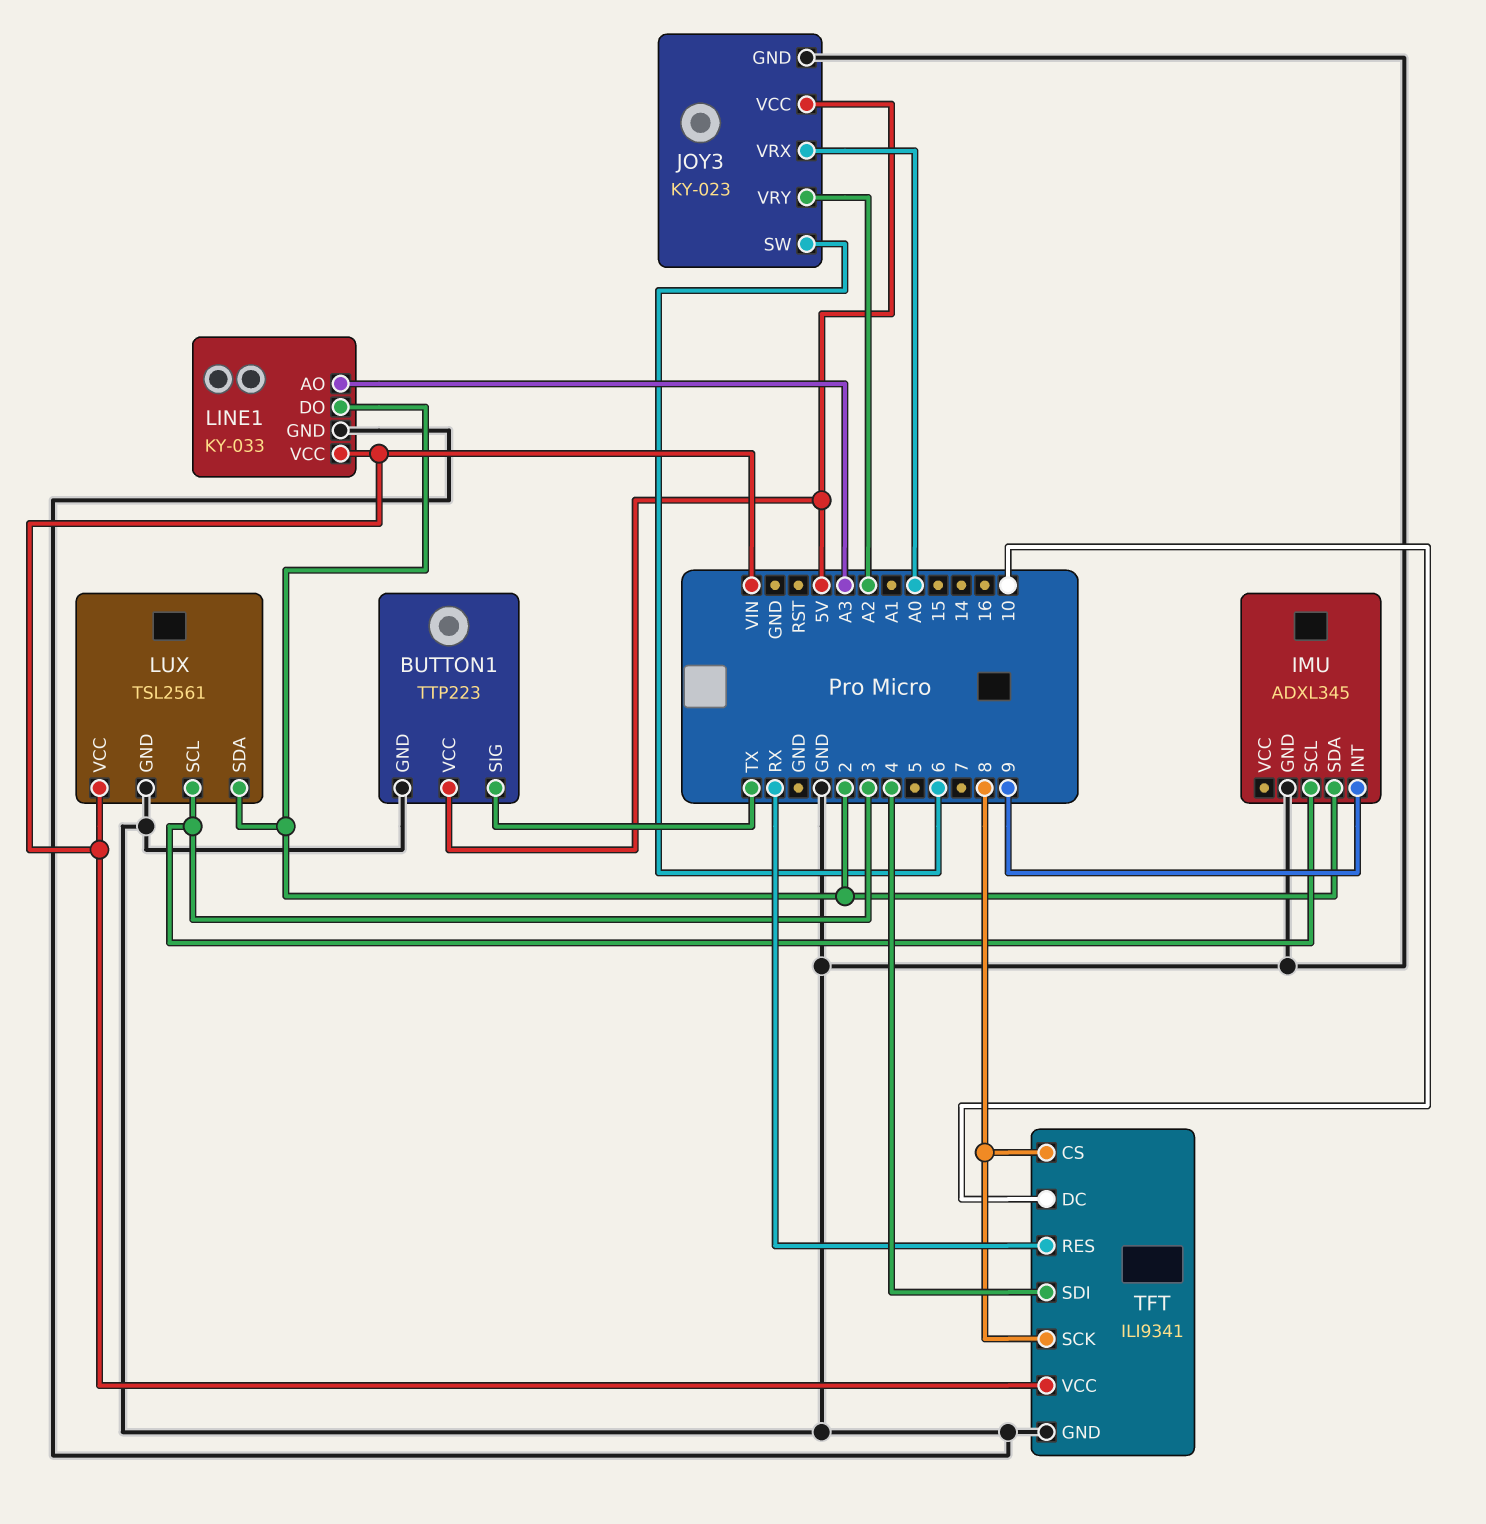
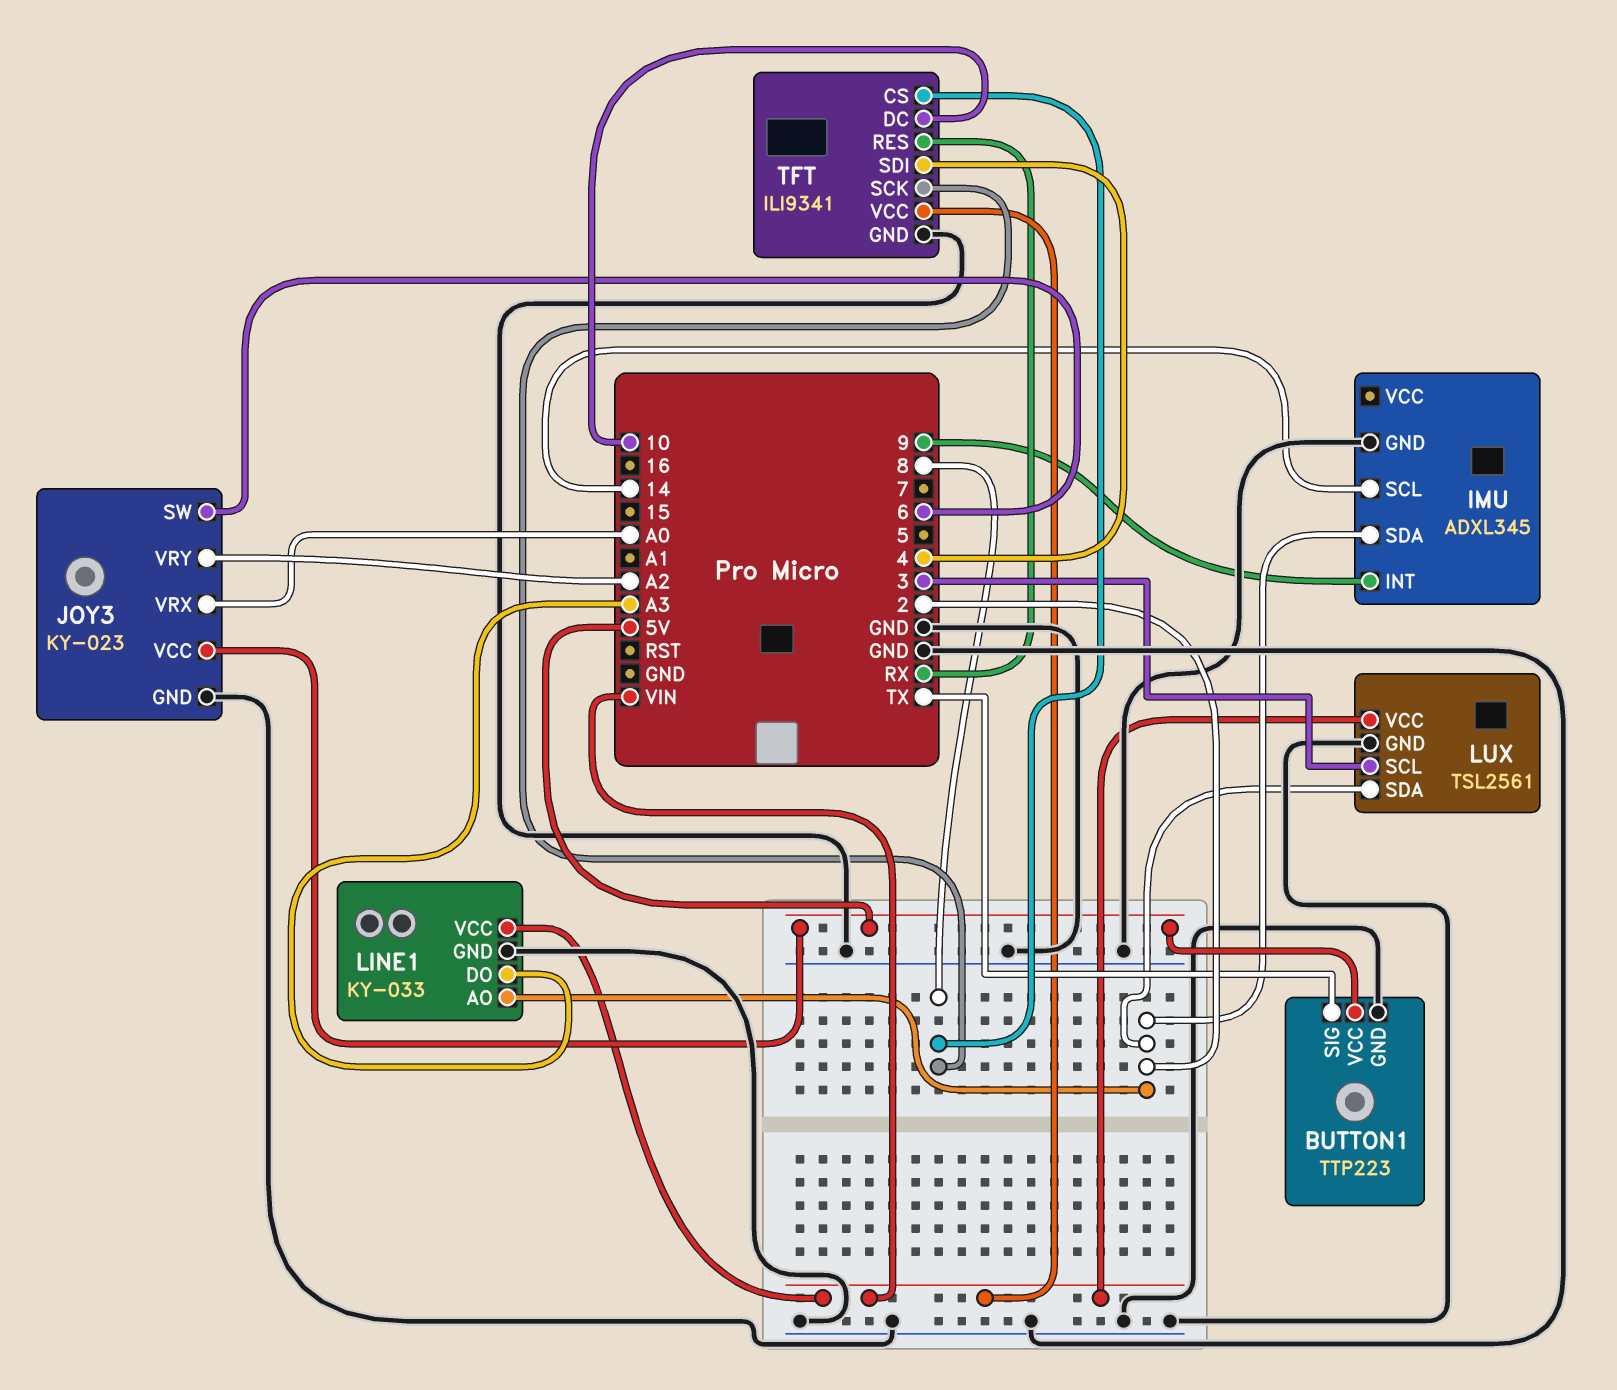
IMU pin SCL: 3 -> 14
LINE1 pin AO: A3 -> 2
LINE1 pin DO: 2 -> A3

